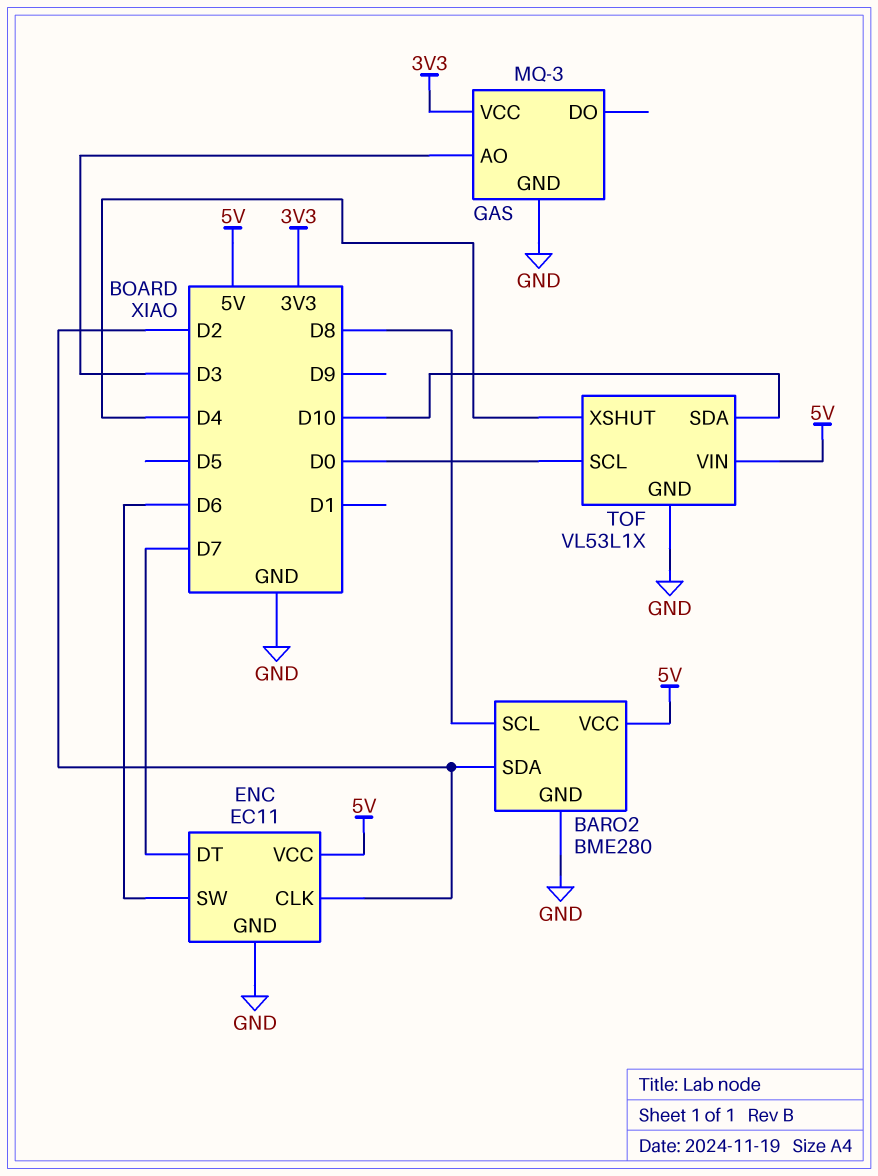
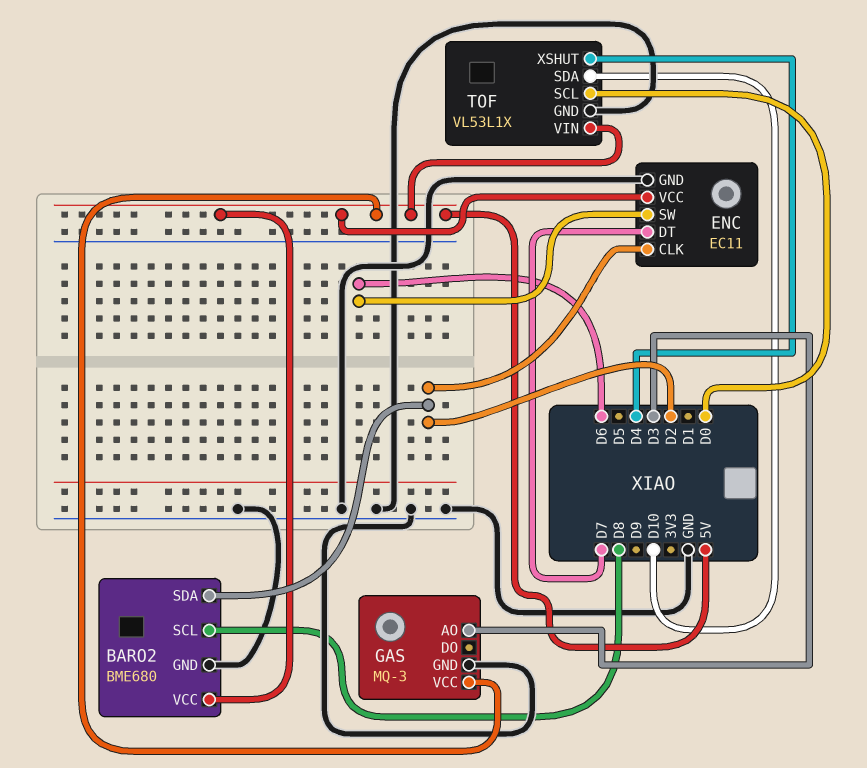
BARO2: BME280 -> BME680
GAS pin VCC: 3V3 -> 5V

